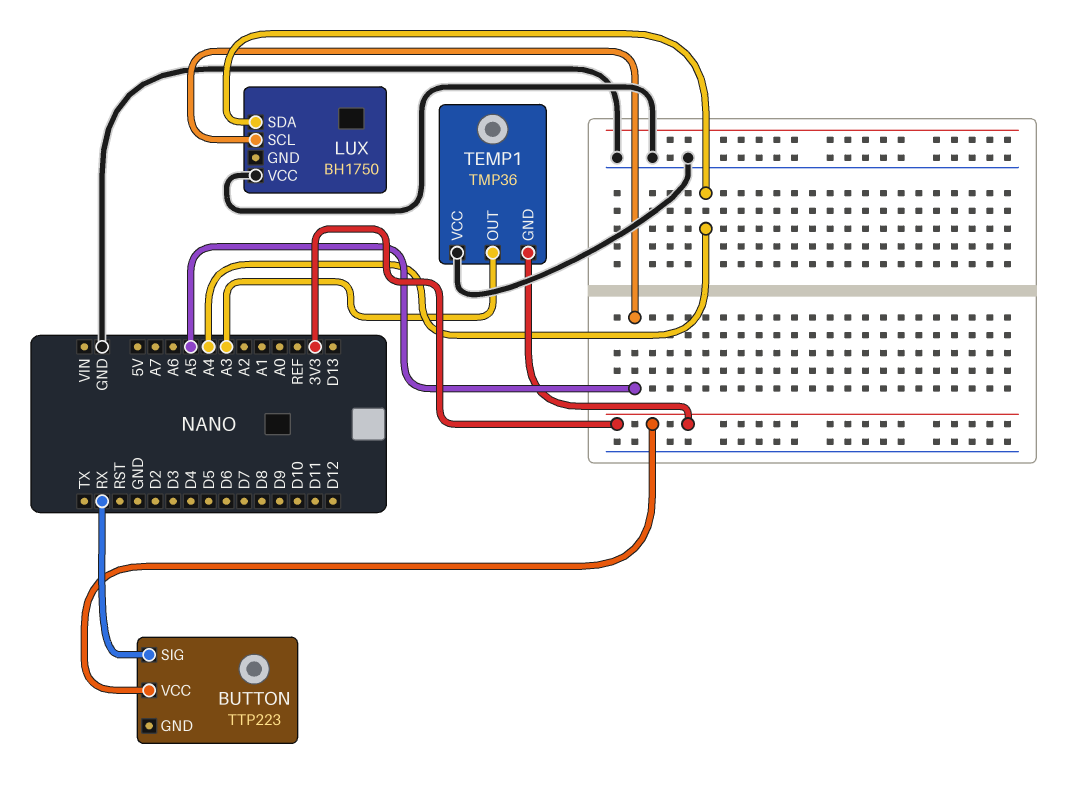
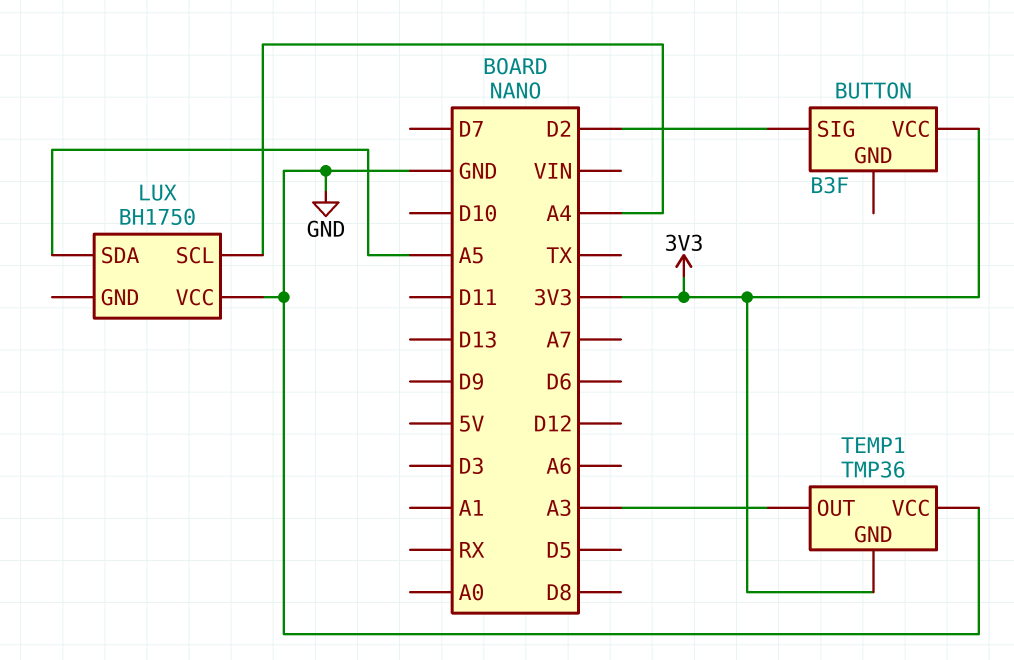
BUTTON: TTP223 -> B3F
BUTTON pin SIG: RX -> D2
LUX pin SCL: A5 -> A4
LUX pin SDA: A4 -> A5

